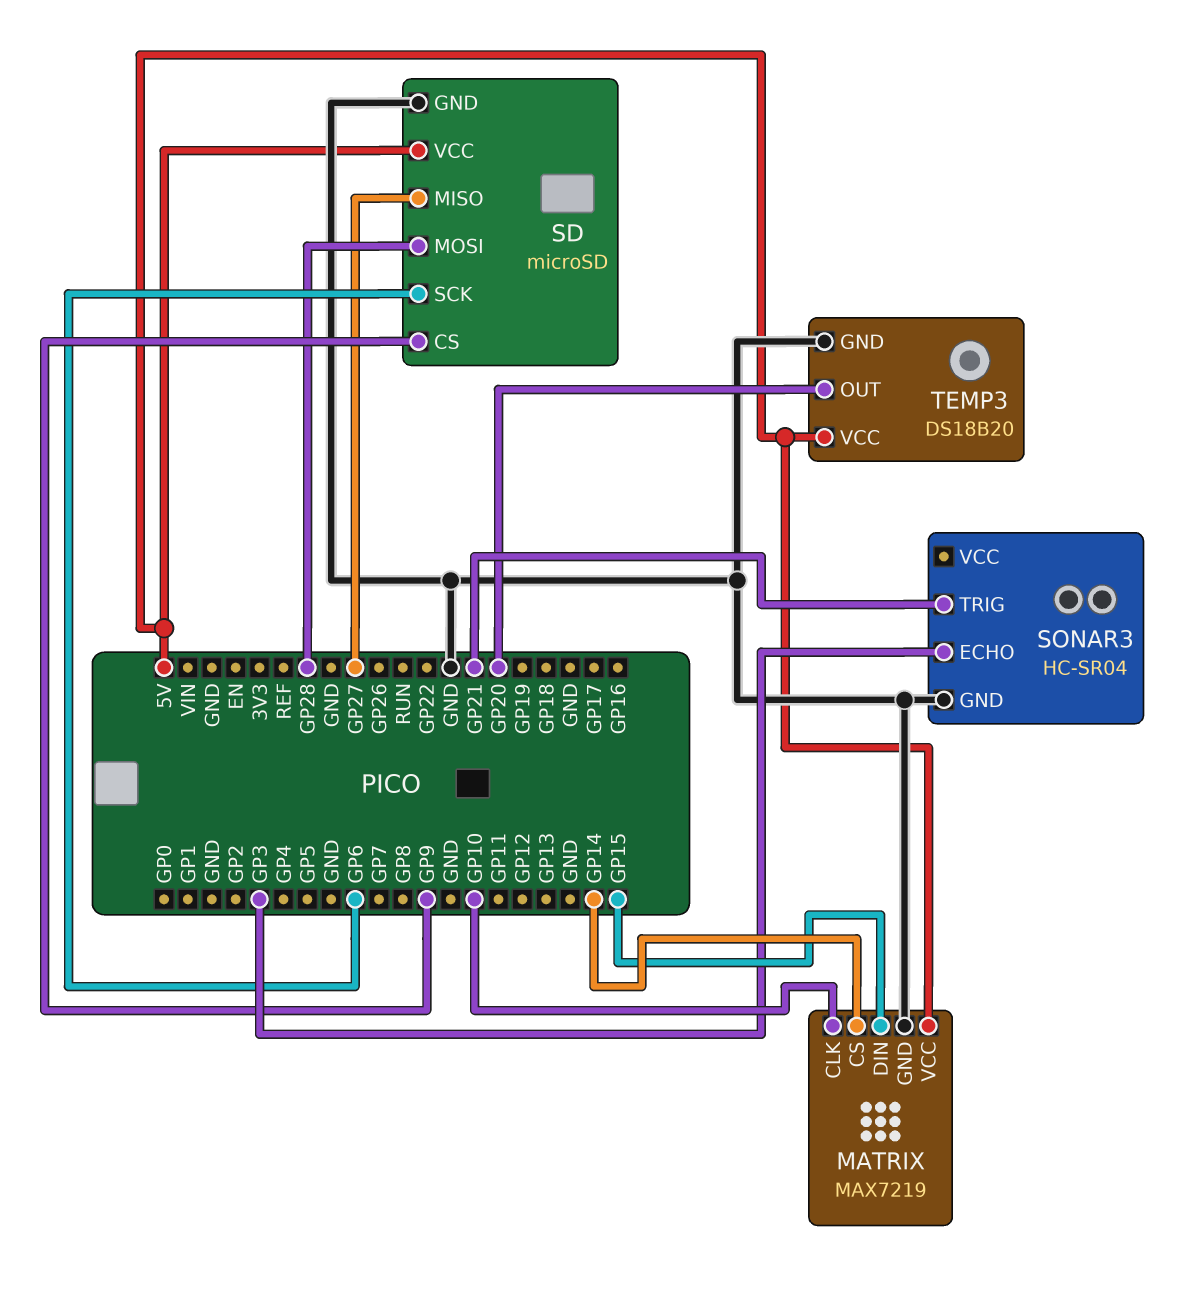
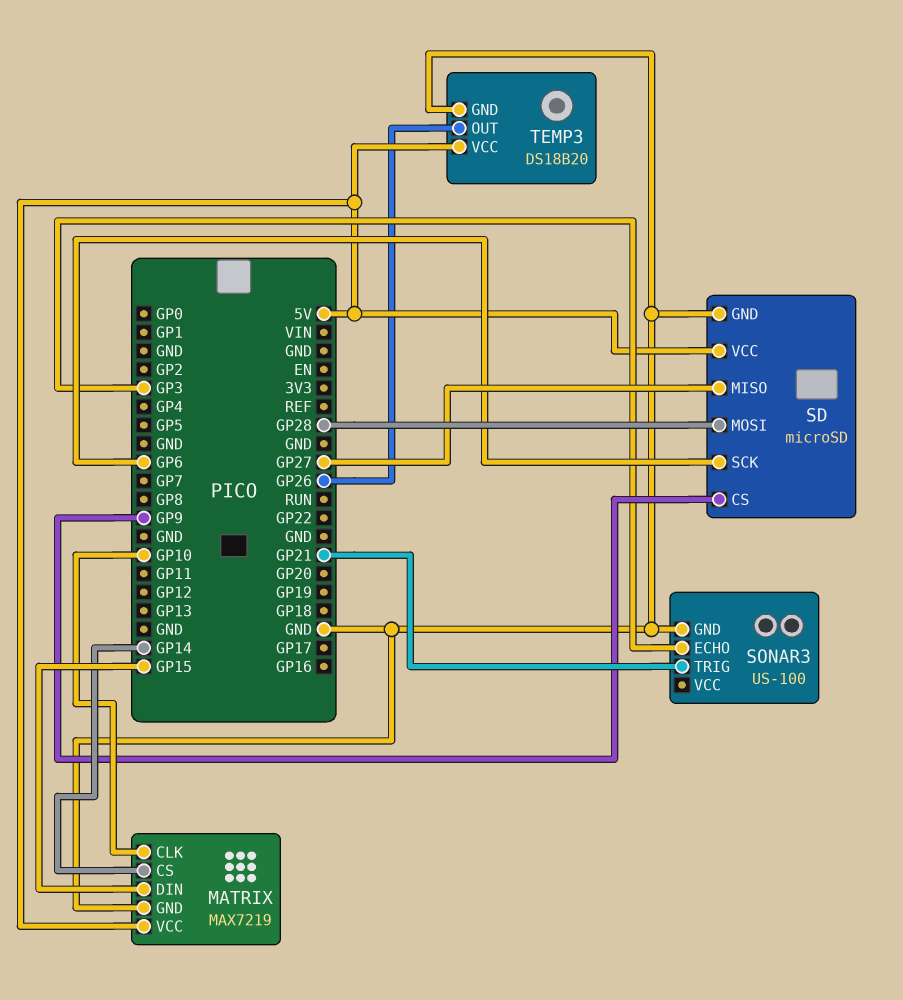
SONAR3: HC-SR04 -> US-100
TEMP3 pin OUT: GP20 -> GP26

